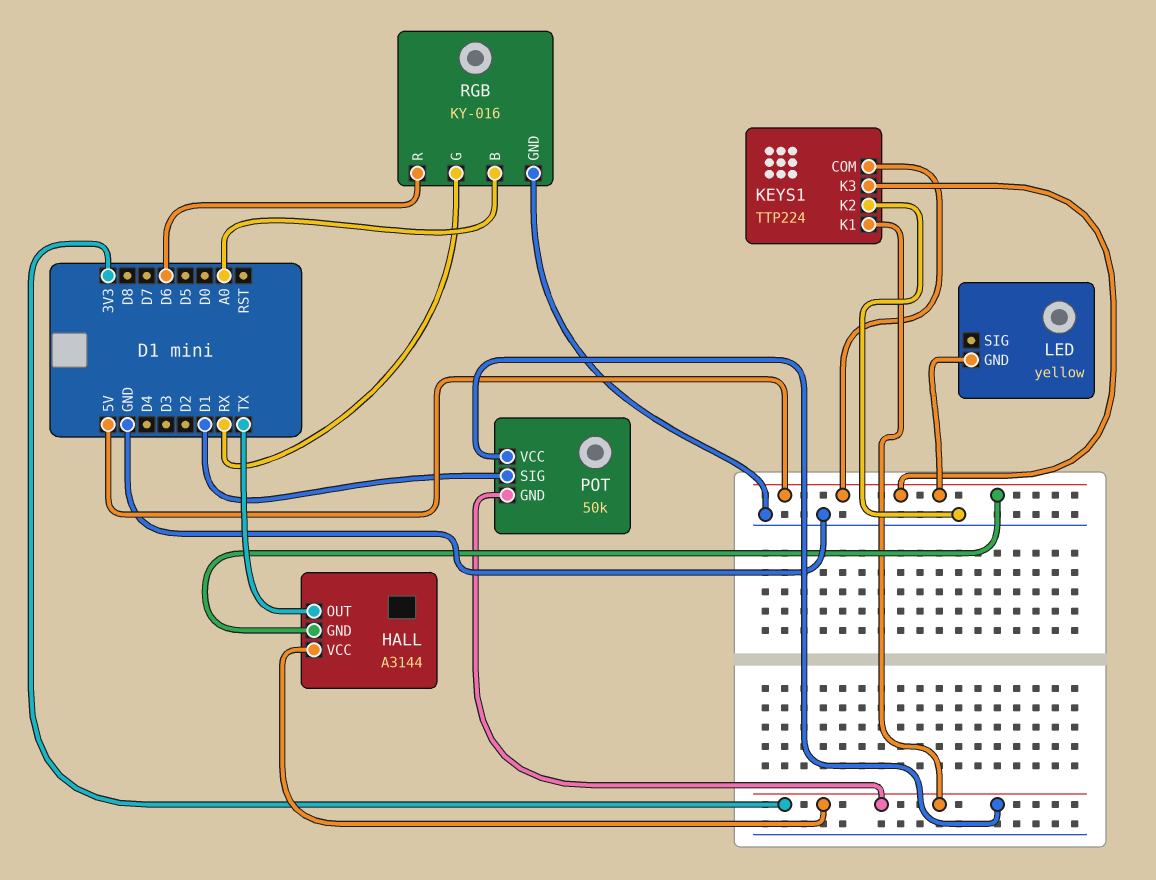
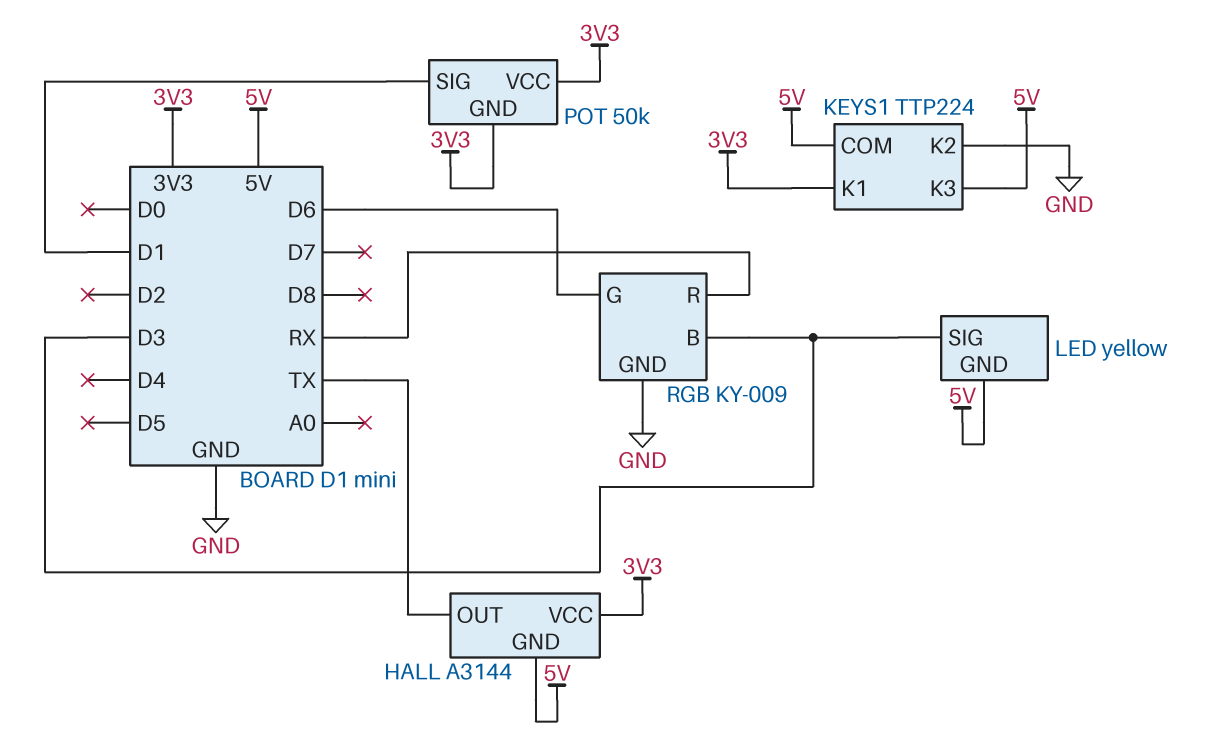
LED pin SIG: none -> D3
RGB: KY-016 -> KY-009
RGB pin B: A0 -> D3
RGB pin G: RX -> D6
RGB pin R: D6 -> RX

